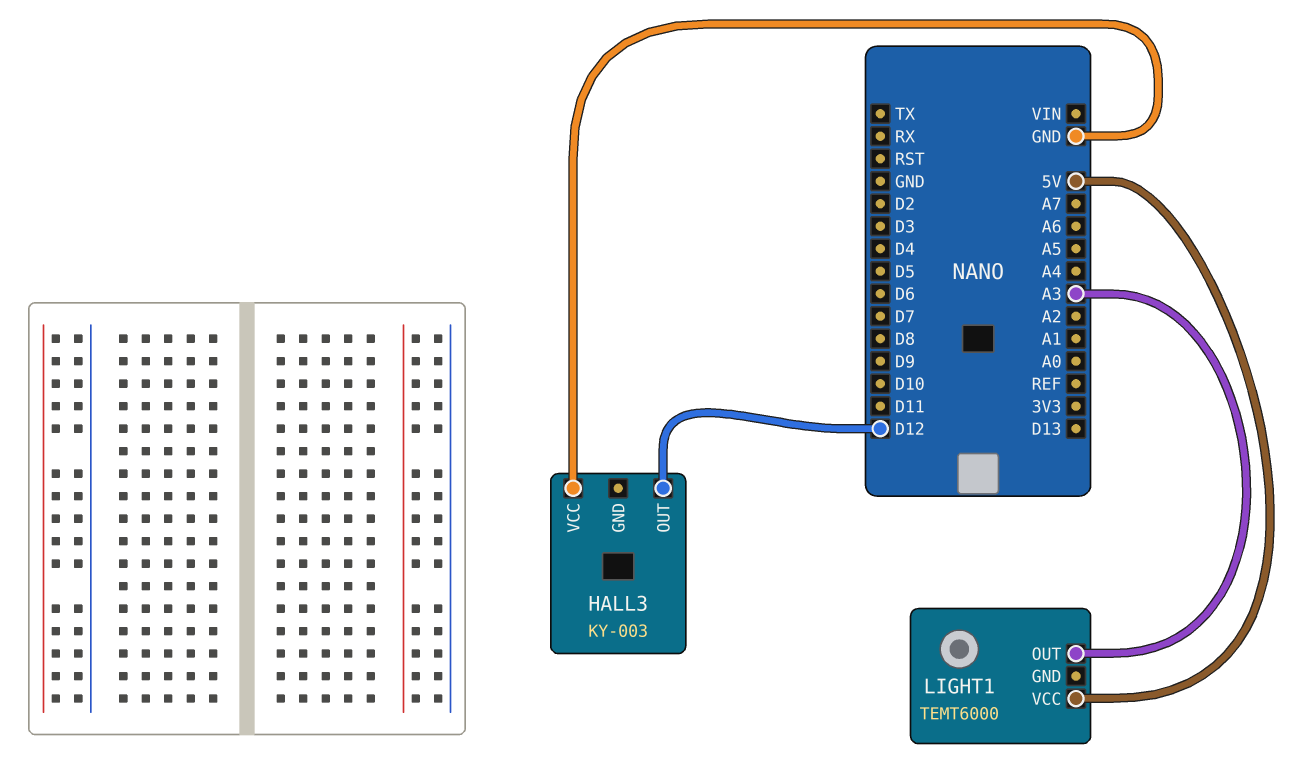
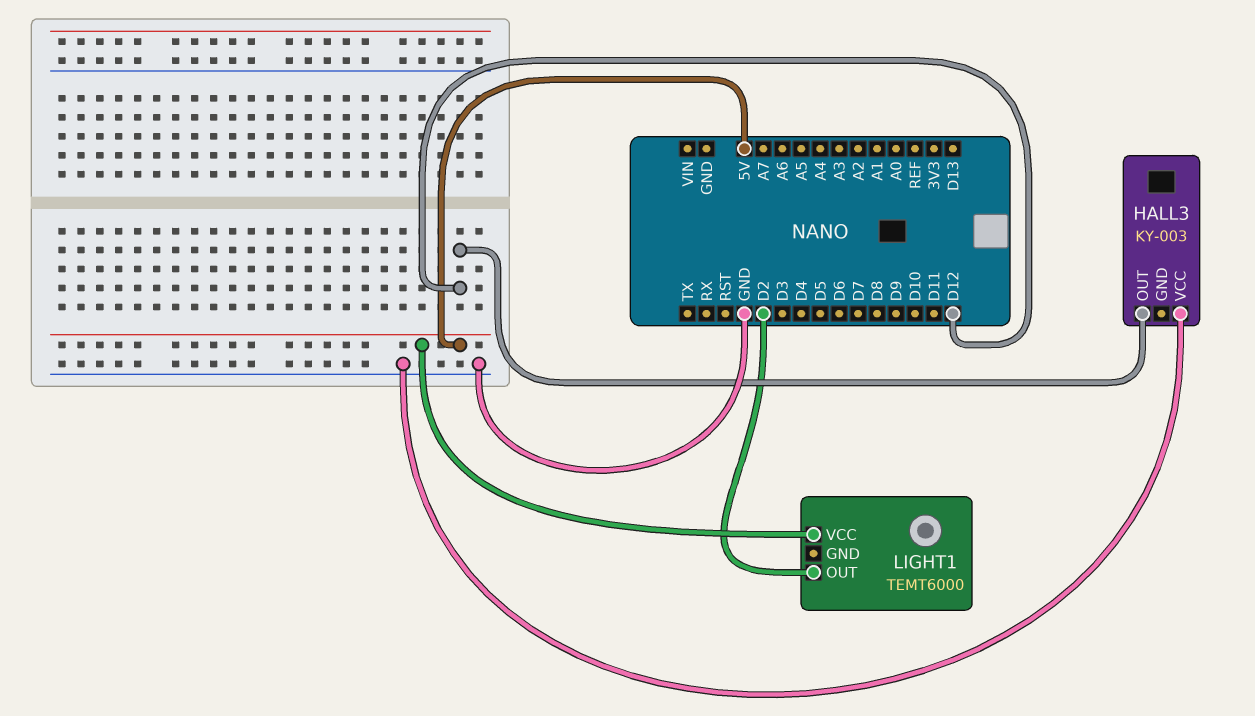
LIGHT1 pin OUT: A3 -> D2

